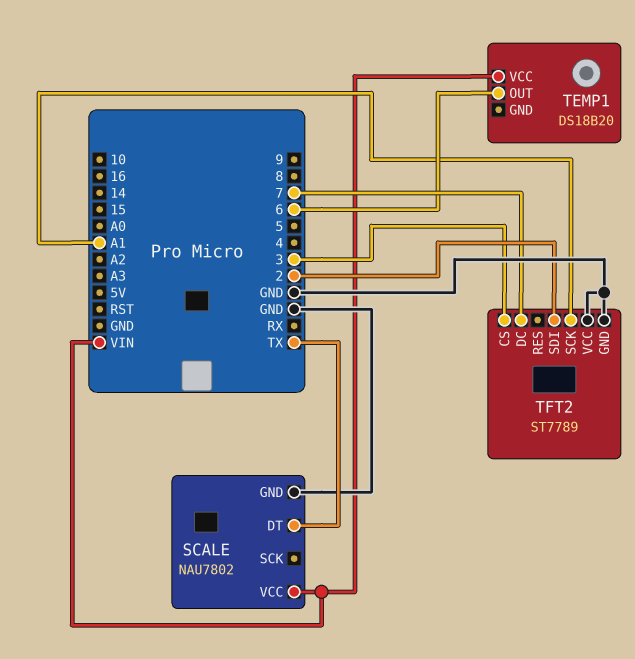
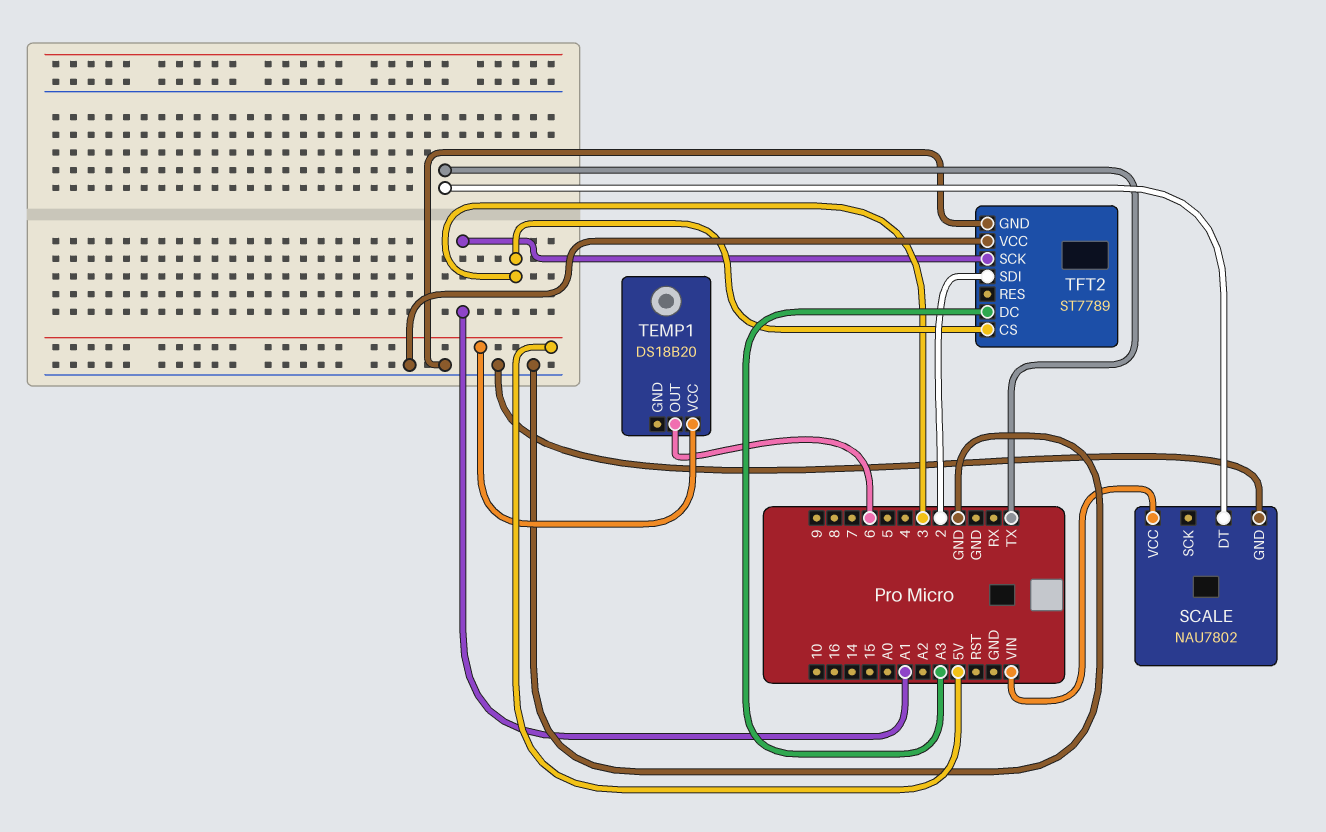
TEMP1 pin VCC: VIN -> 5V
TFT2 pin DC: 7 -> A3

